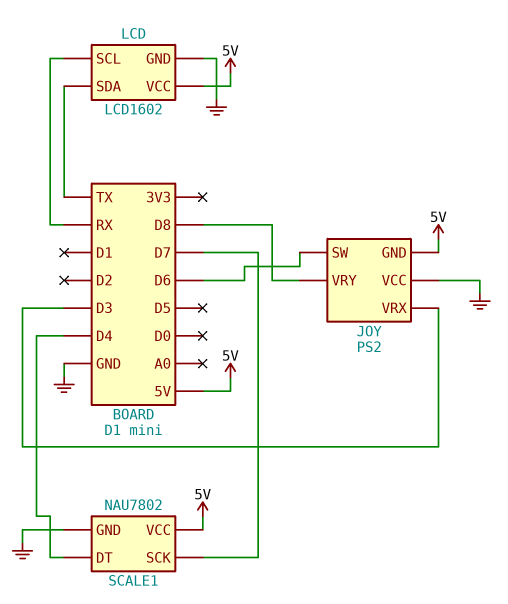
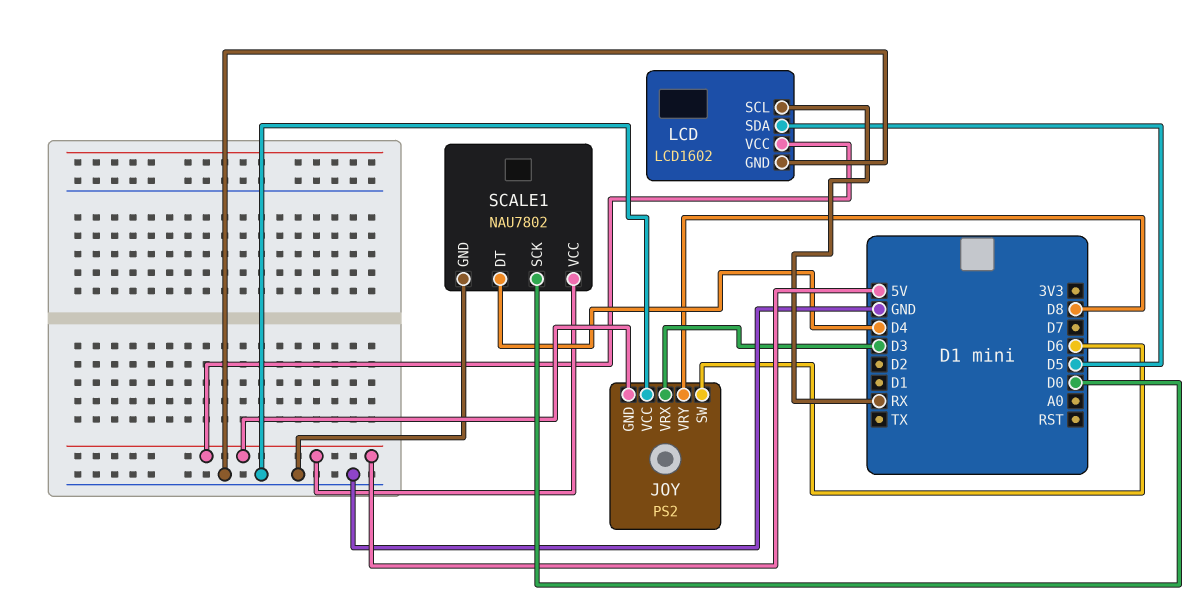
LCD pin SDA: TX -> D5
SCALE1 pin SCK: D7 -> D0

